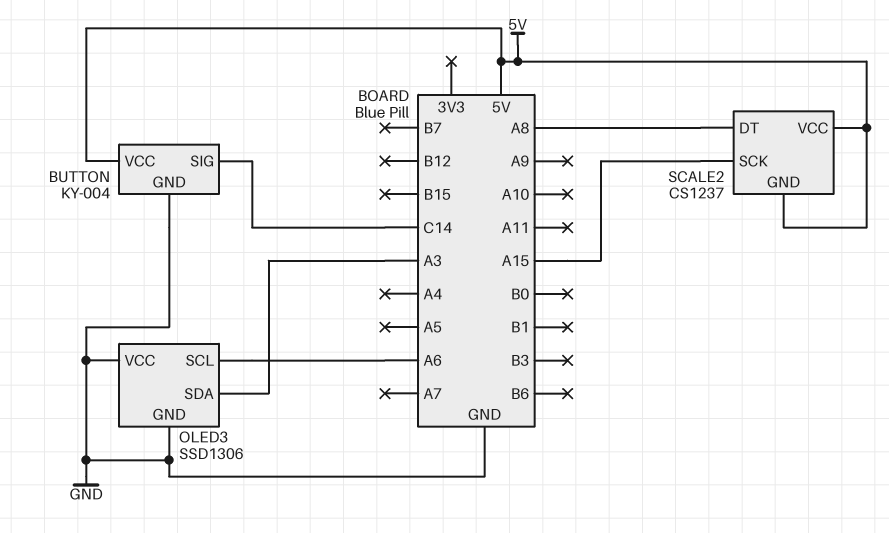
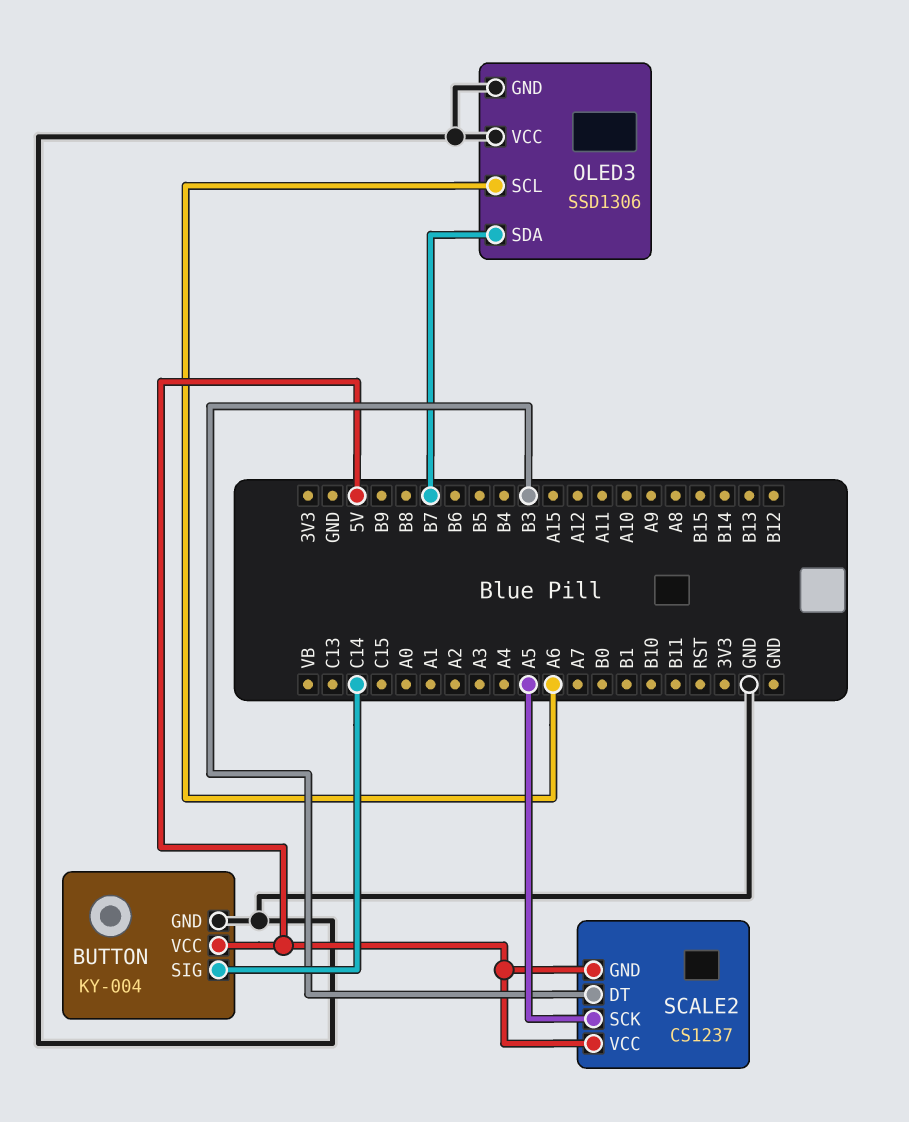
OLED3 pin SDA: A3 -> B7
SCALE2 pin DT: A8 -> B3
SCALE2 pin SCK: A15 -> A5

